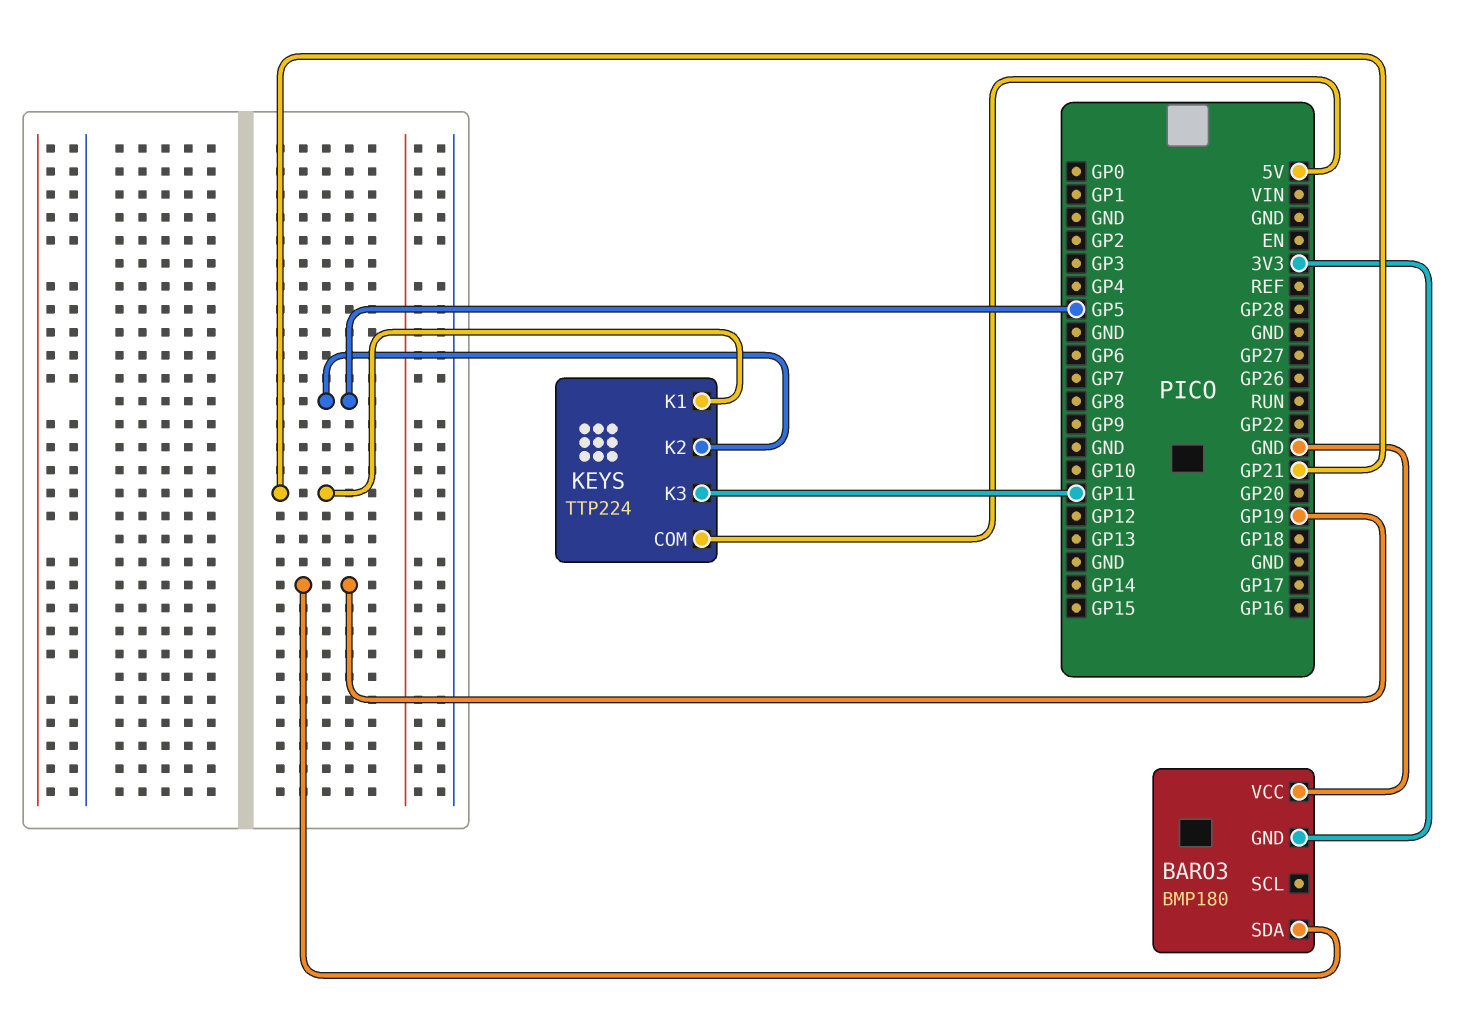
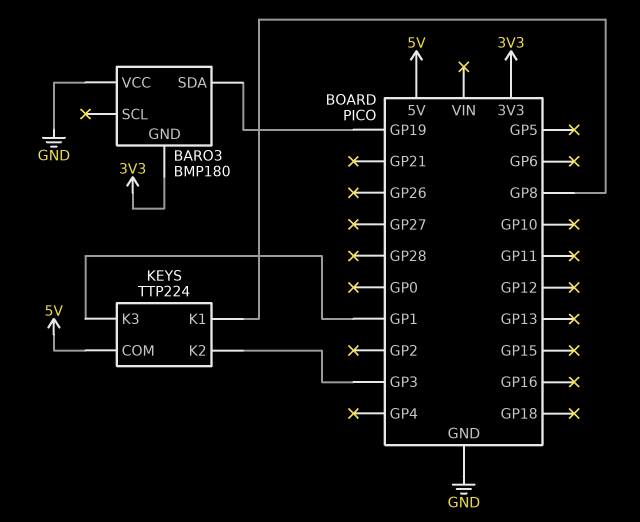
KEYS pin K1: GP21 -> GP8
KEYS pin K2: GP5 -> GP3
KEYS pin K3: GP11 -> GP1

